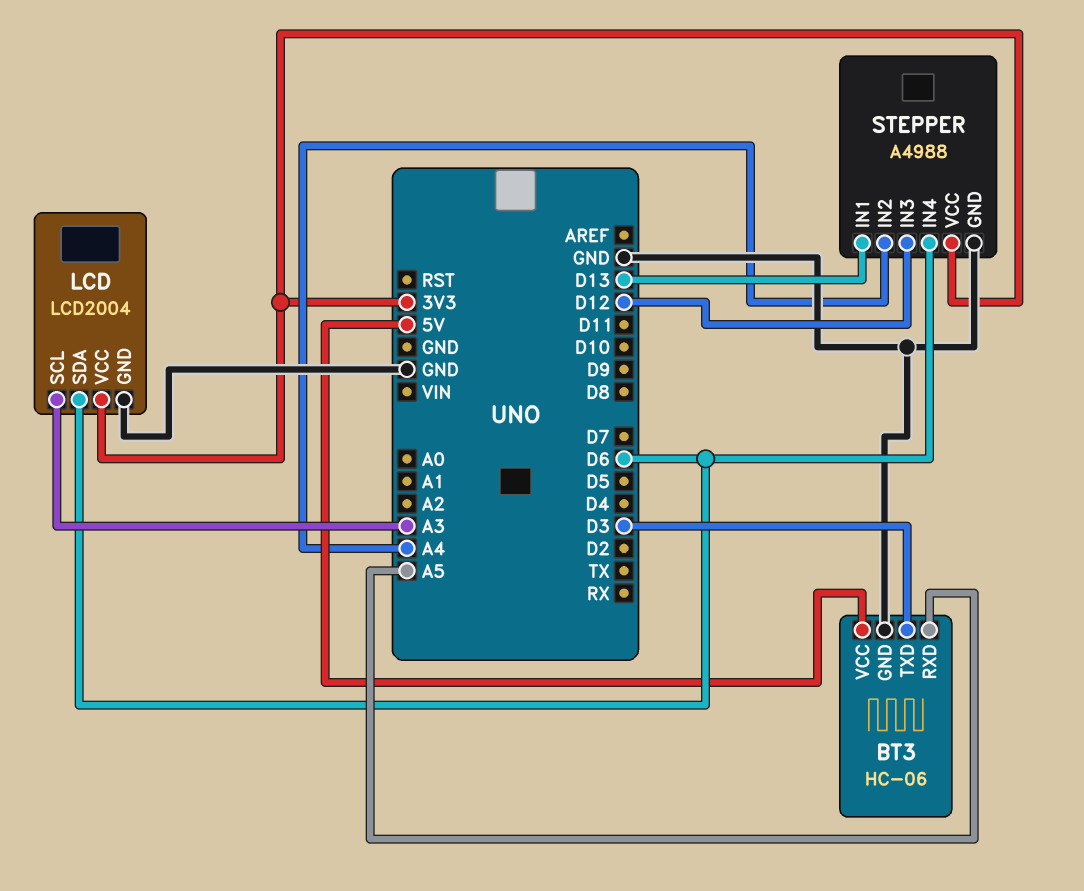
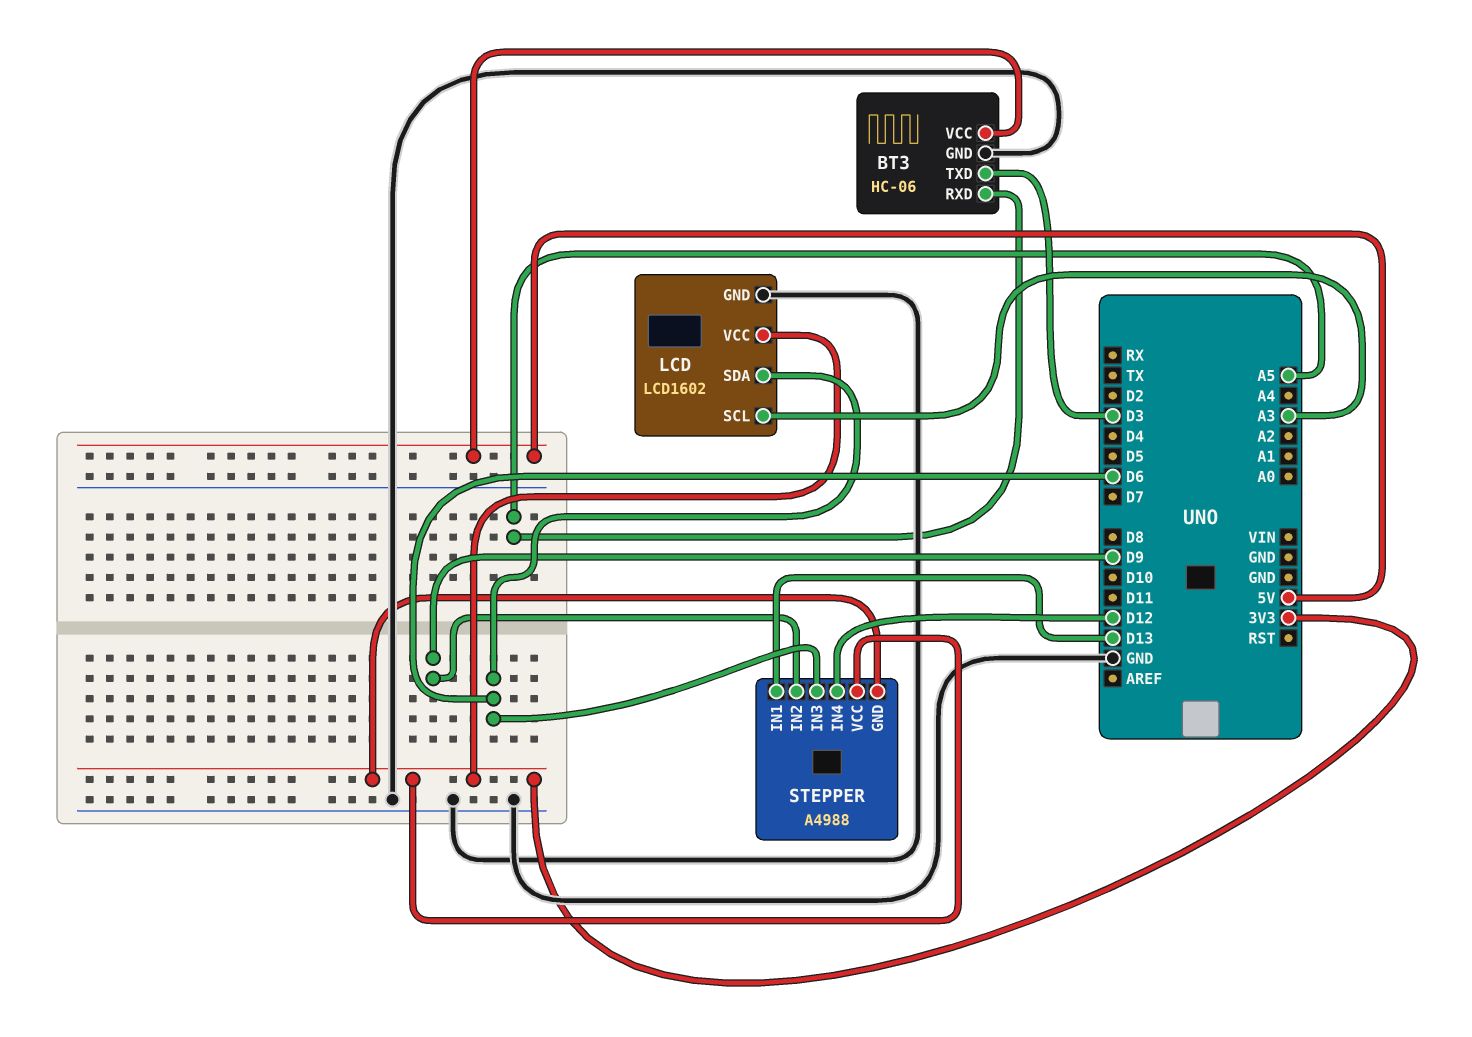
LCD: LCD2004 -> LCD1602
STEPPER pin GND: GND -> 3V3
STEPPER pin IN2: A4 -> D9
STEPPER pin IN3: D12 -> D6
STEPPER pin IN4: D6 -> D12

